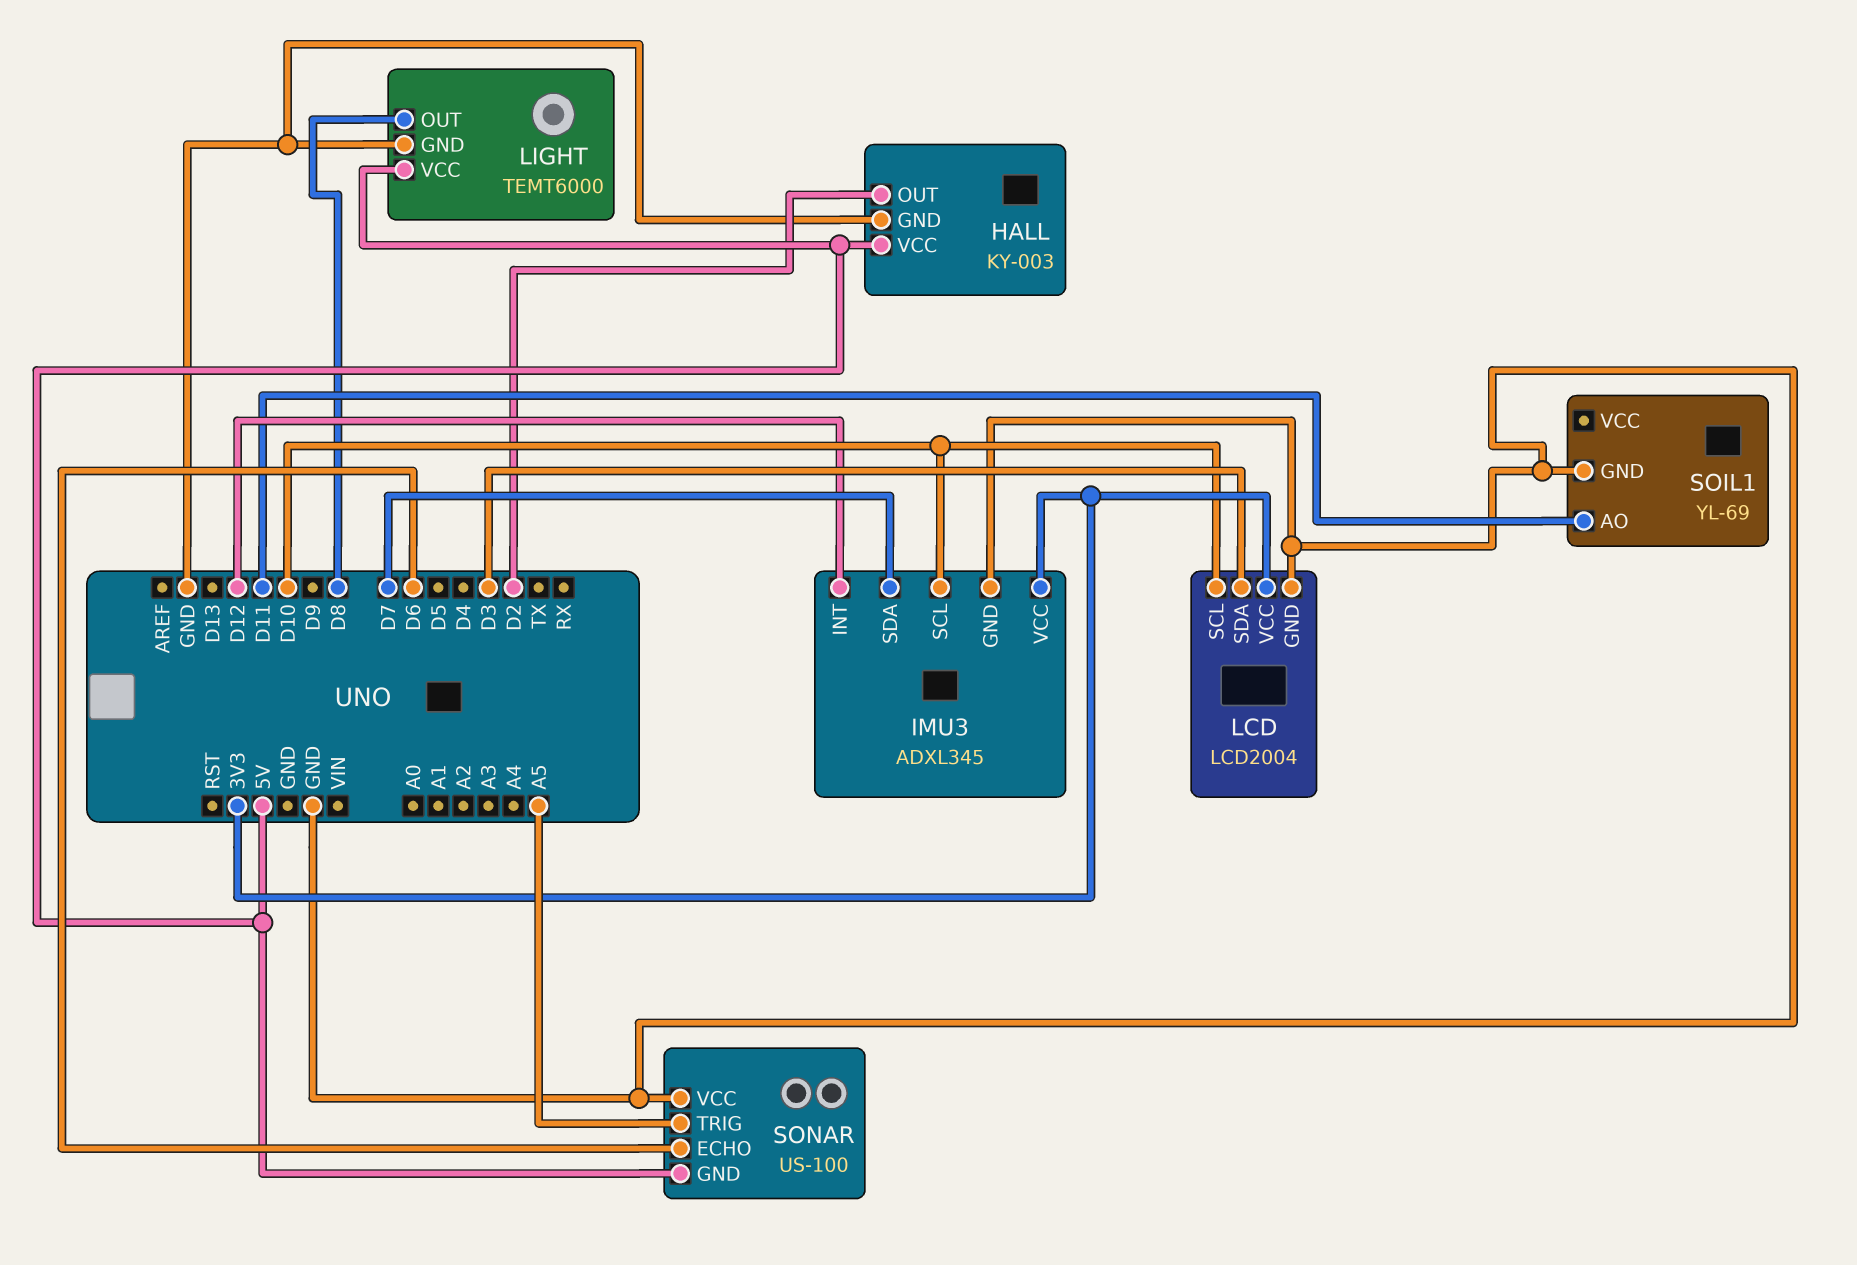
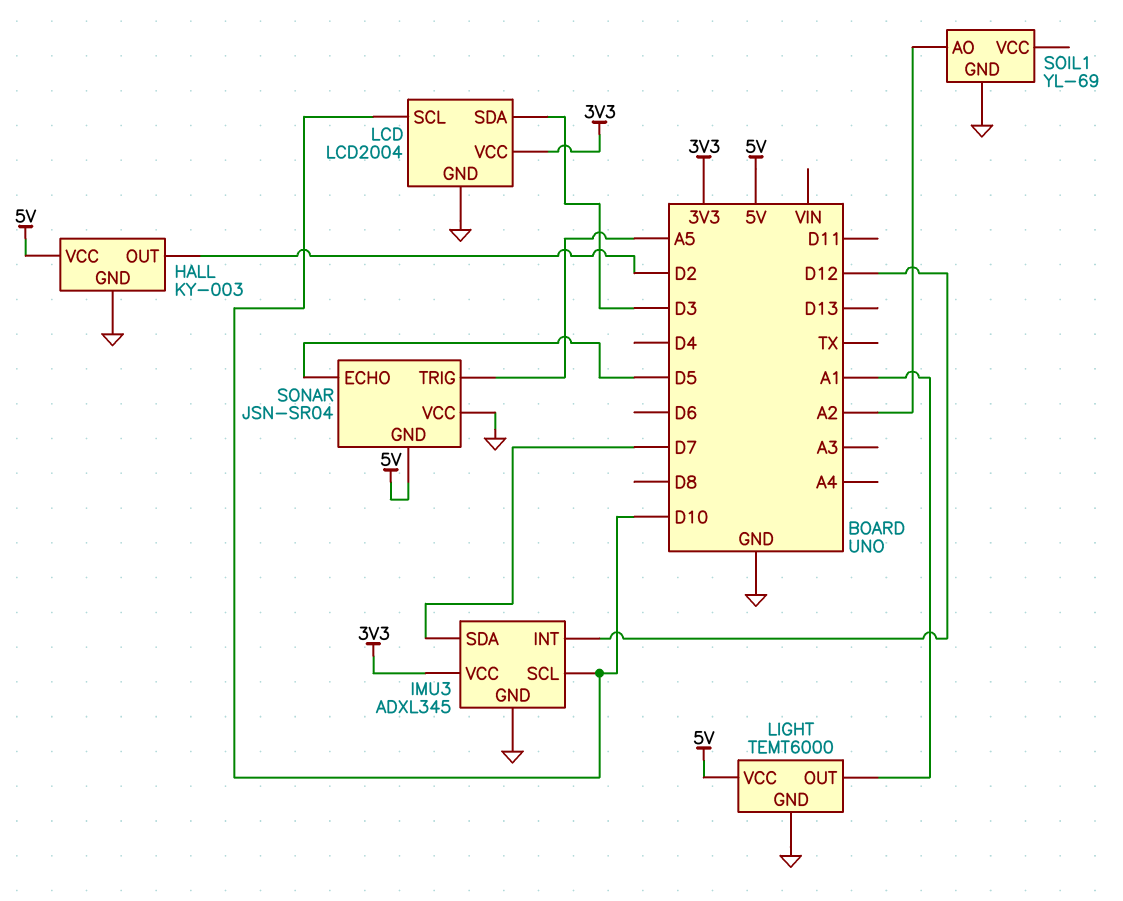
LIGHT pin OUT: D8 -> A1
SOIL1 pin AO: D11 -> A2
SONAR: US-100 -> JSN-SR04
SONAR pin ECHO: D6 -> D5

